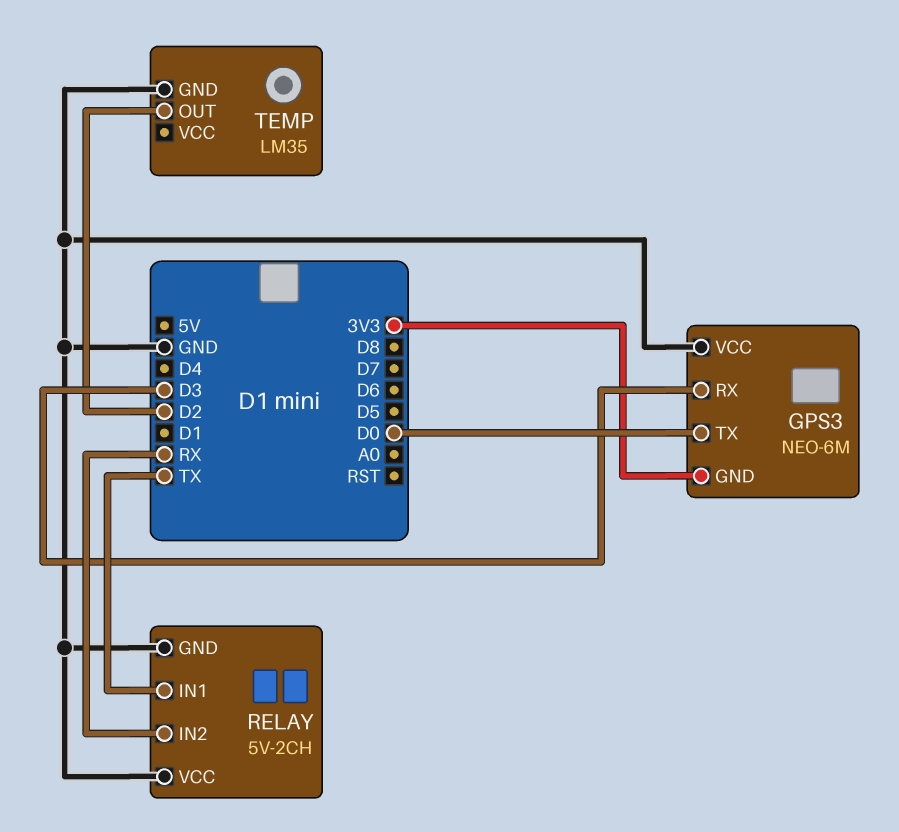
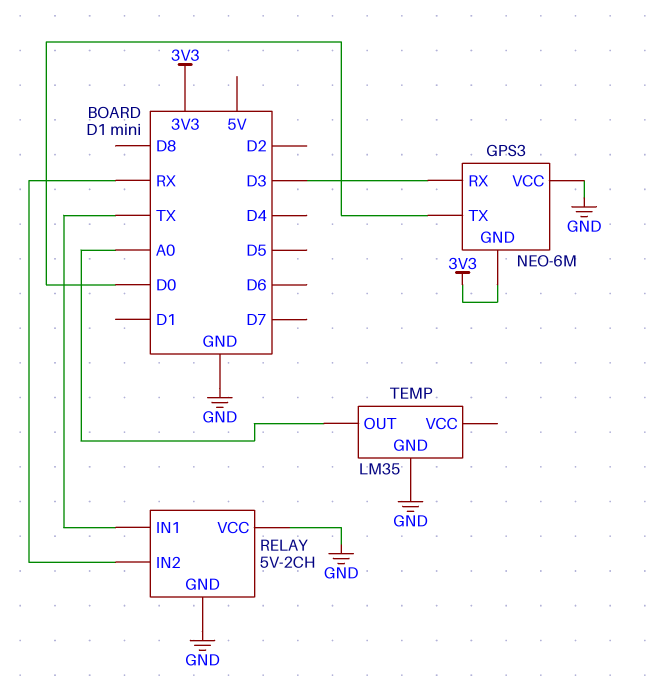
TEMP pin OUT: D2 -> A0

